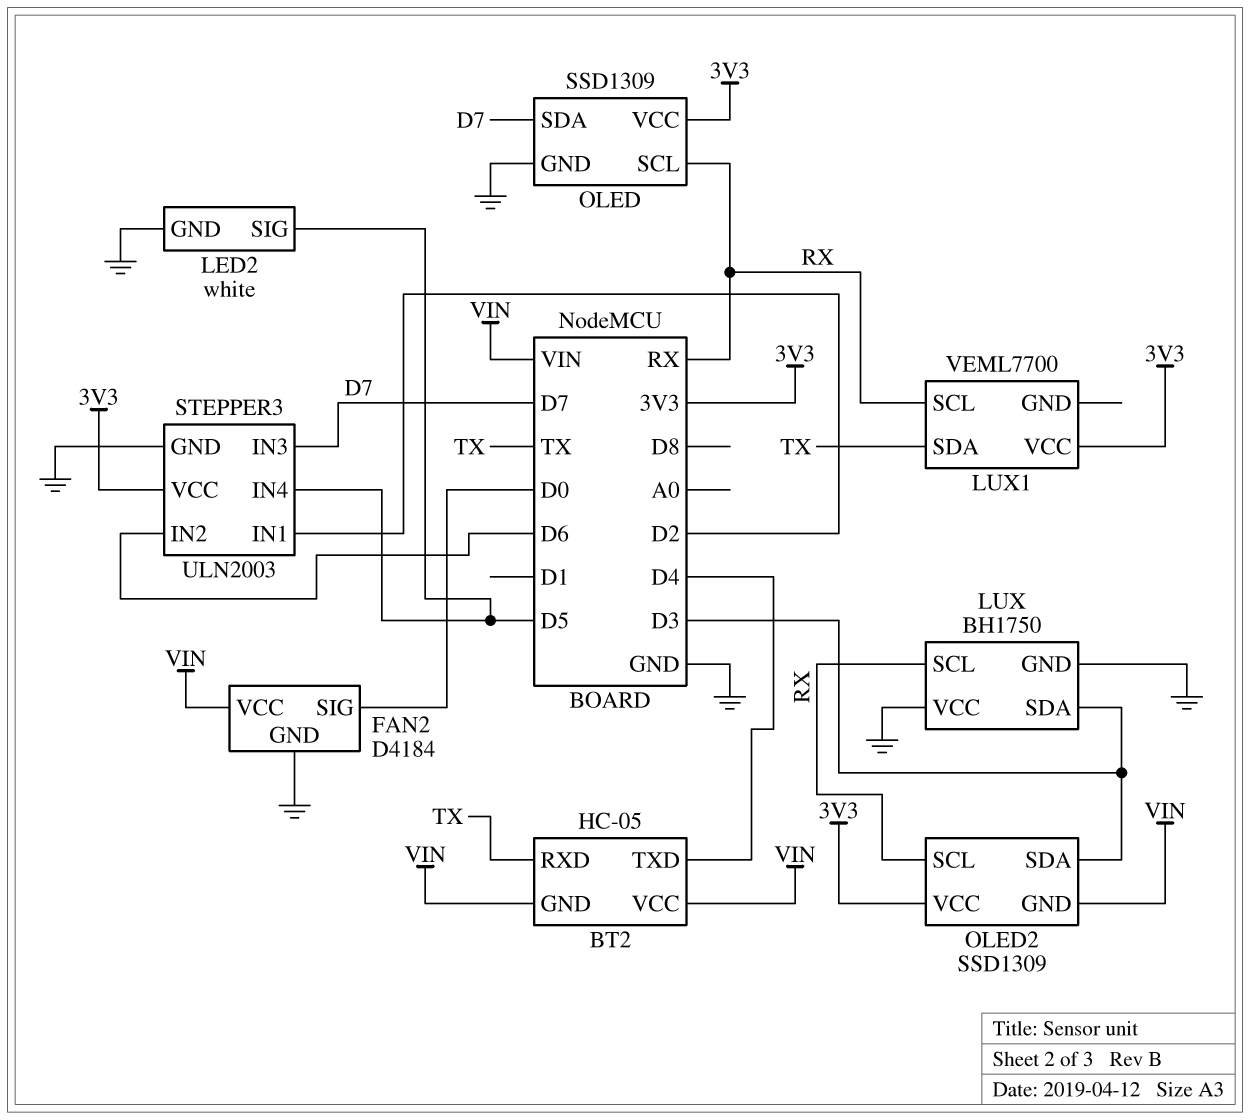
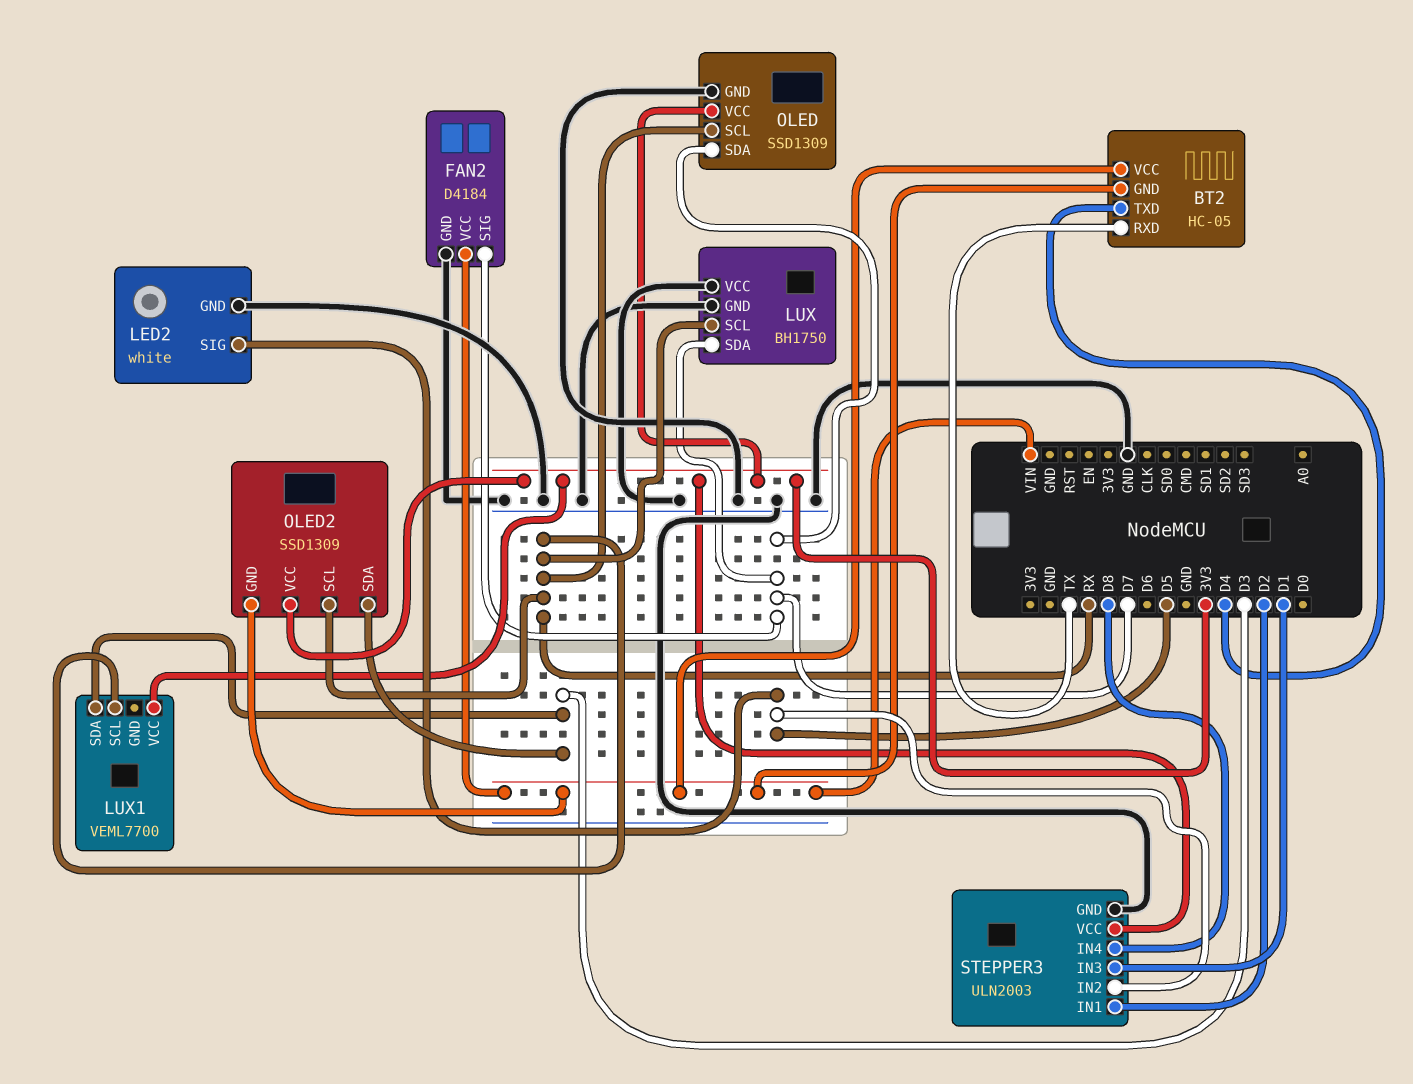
FAN2 pin SIG: D0 -> D7
LUX pin SDA: D3 -> D7
LUX1 pin SDA: TX -> D3
STEPPER3 pin IN2: D6 -> D5
STEPPER3 pin IN3: D7 -> D1
STEPPER3 pin IN4: D5 -> D8

